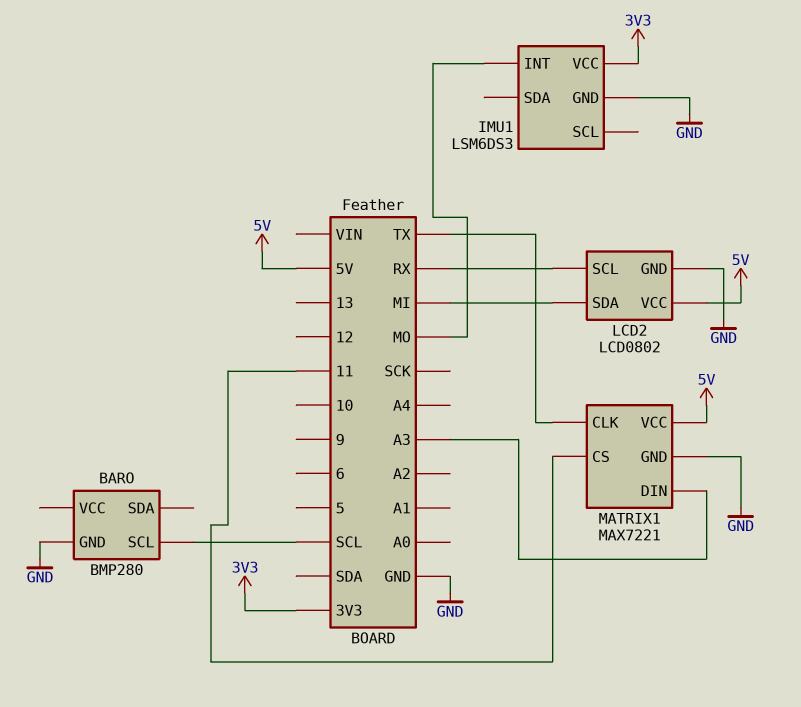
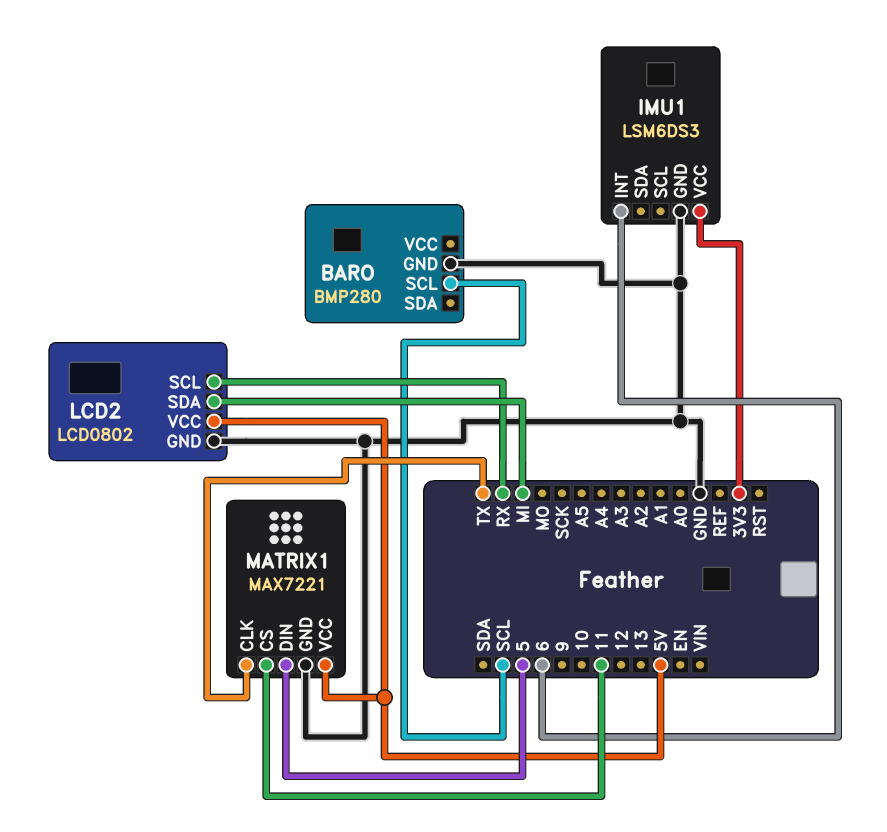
IMU1 pin INT: MO -> 6
MATRIX1 pin DIN: A3 -> 5

